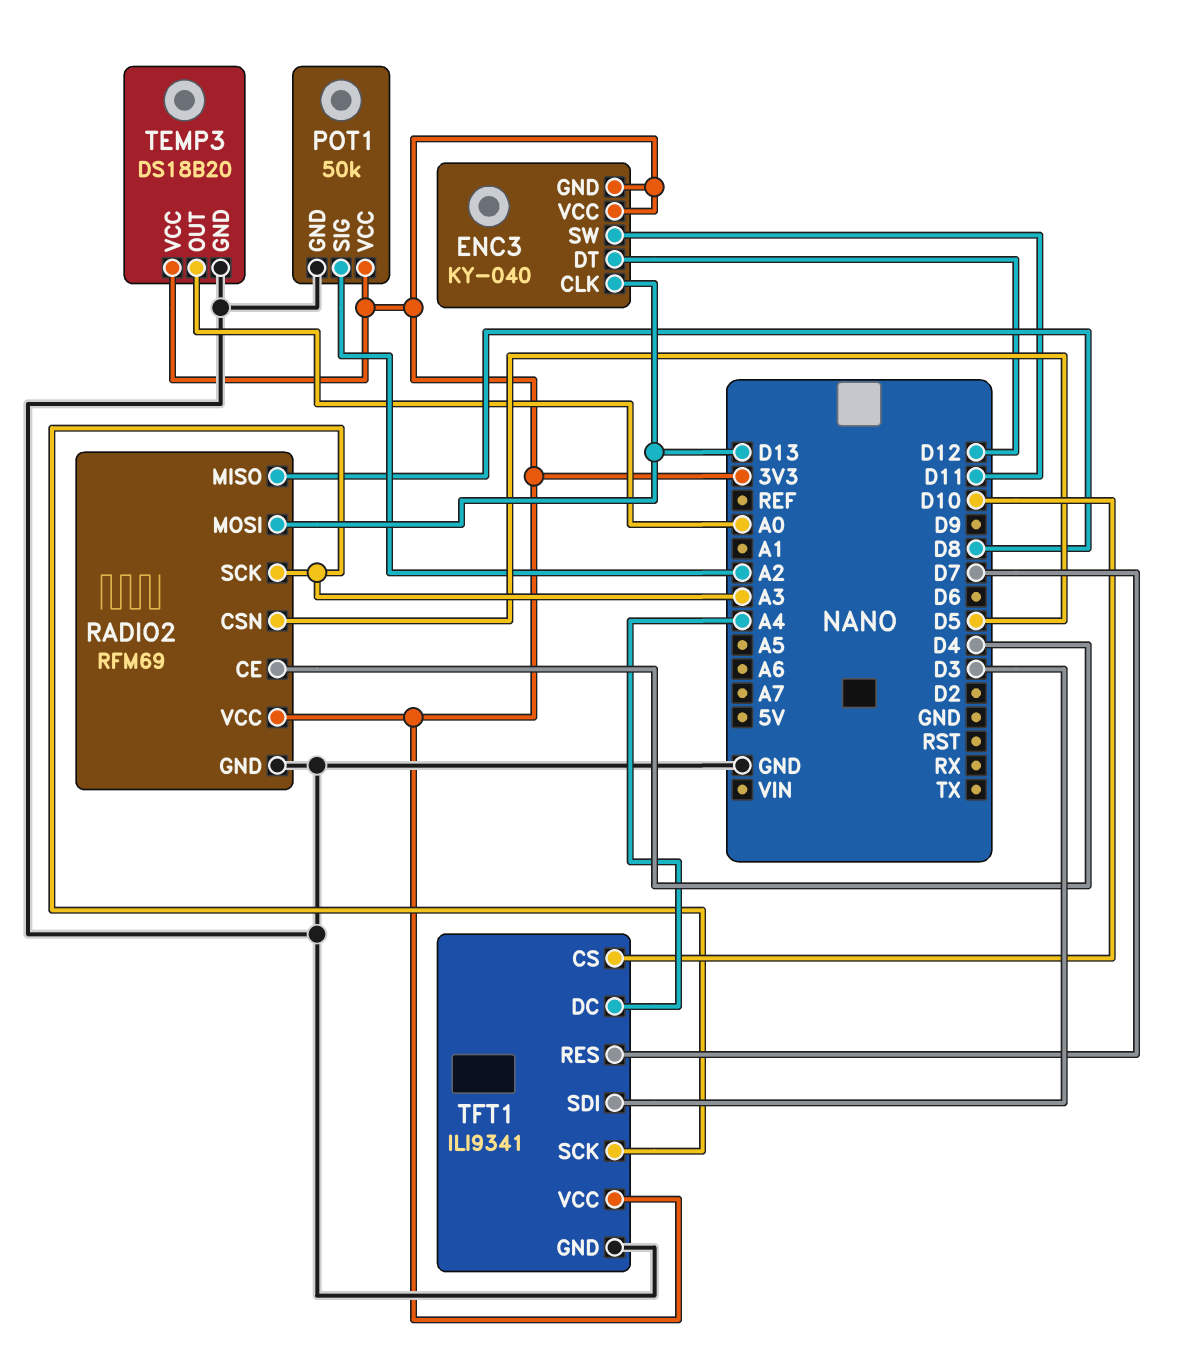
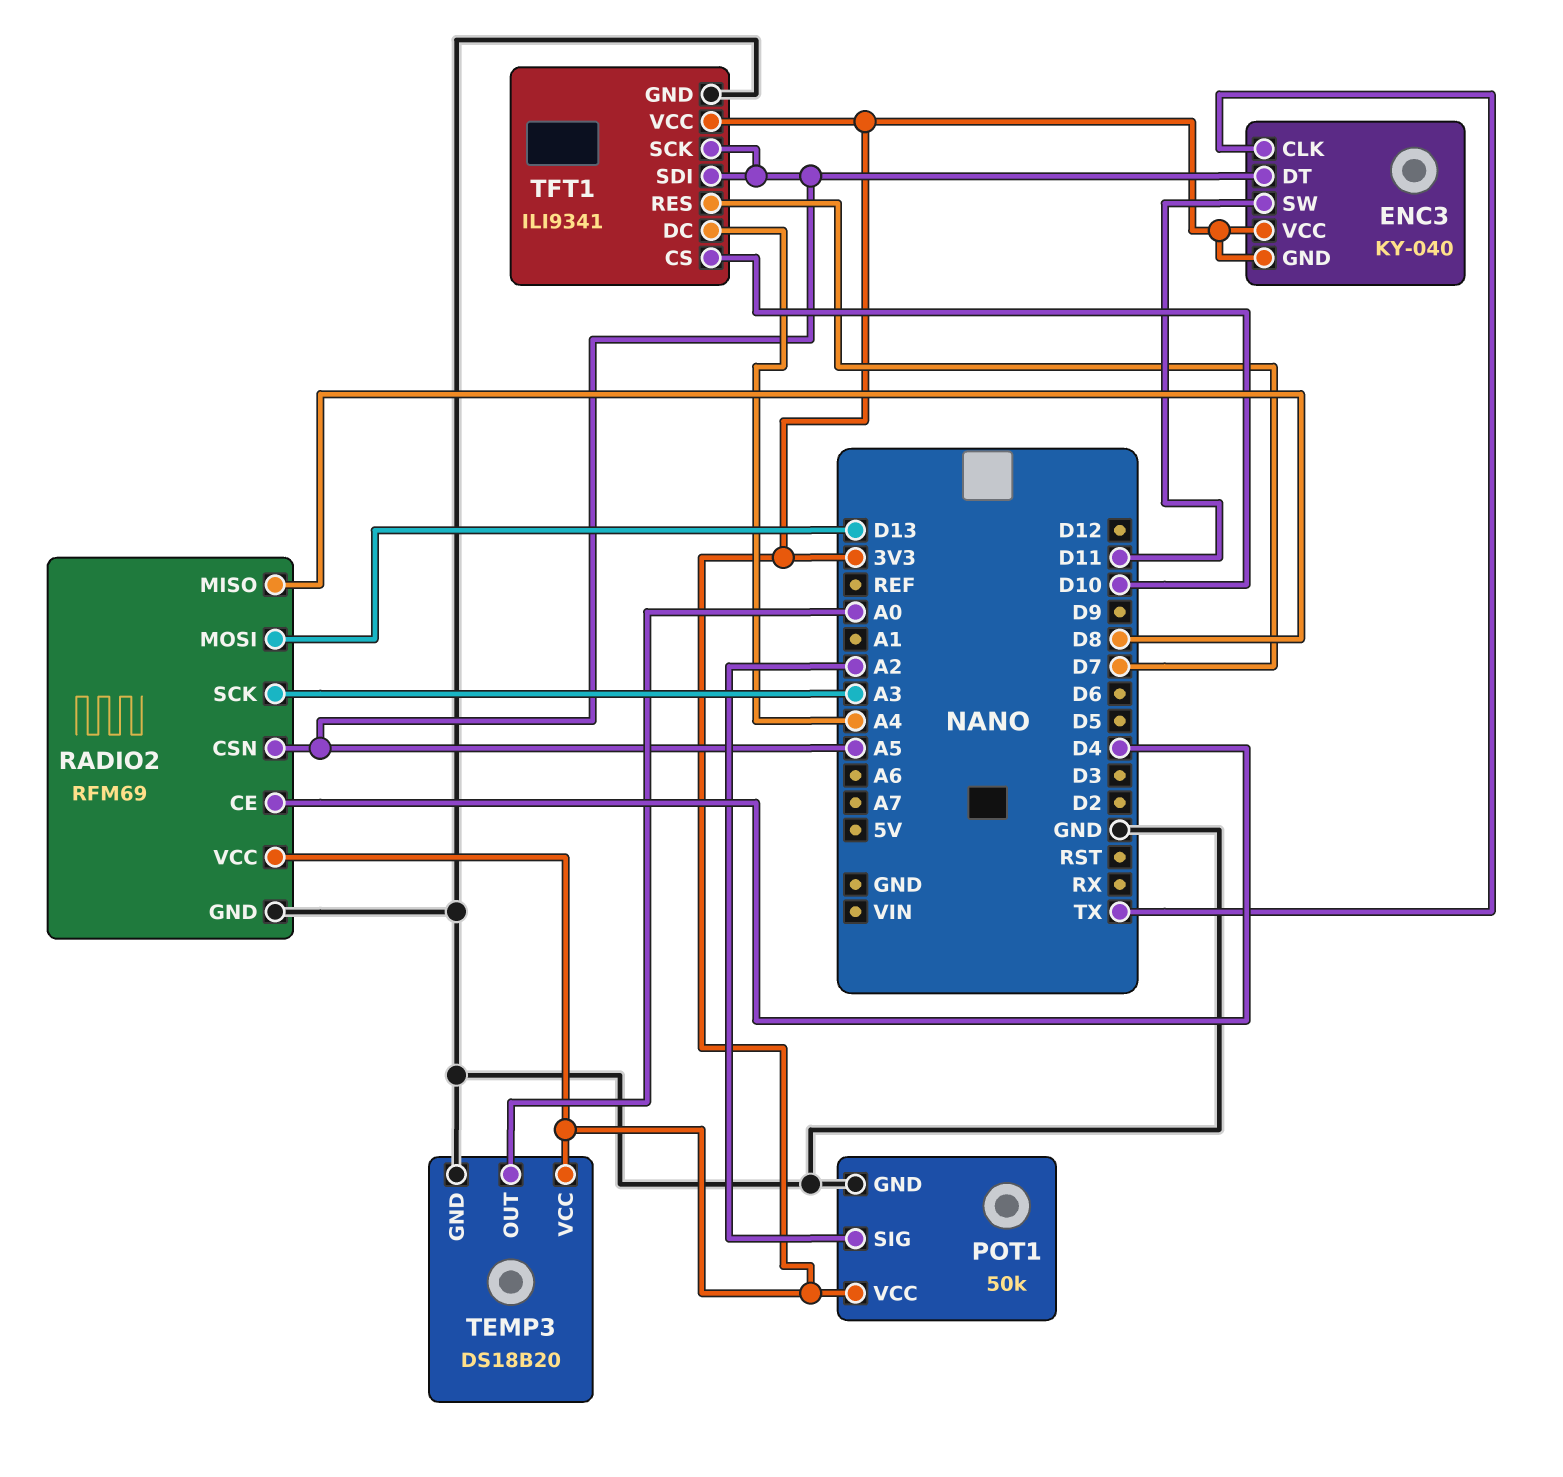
ENC3 pin CLK: D13 -> TX
ENC3 pin DT: D12 -> A5
RADIO2 pin CSN: D5 -> A5
TFT1 pin SCK: A3 -> A5
TFT1 pin SDI: D3 -> A5

